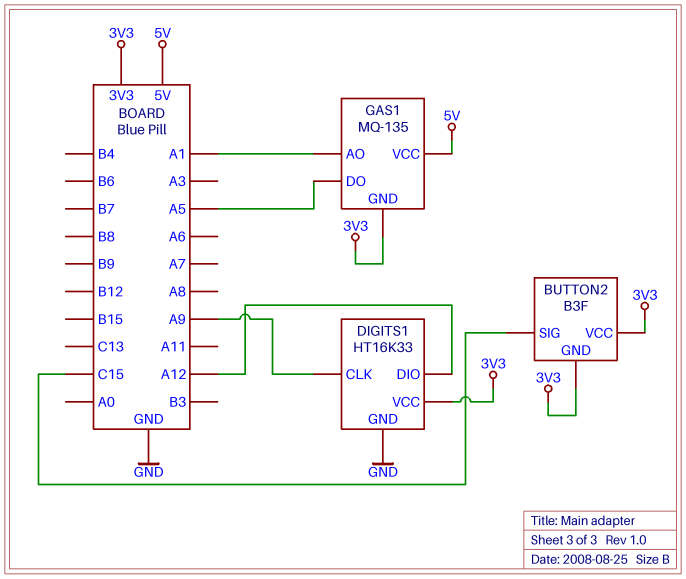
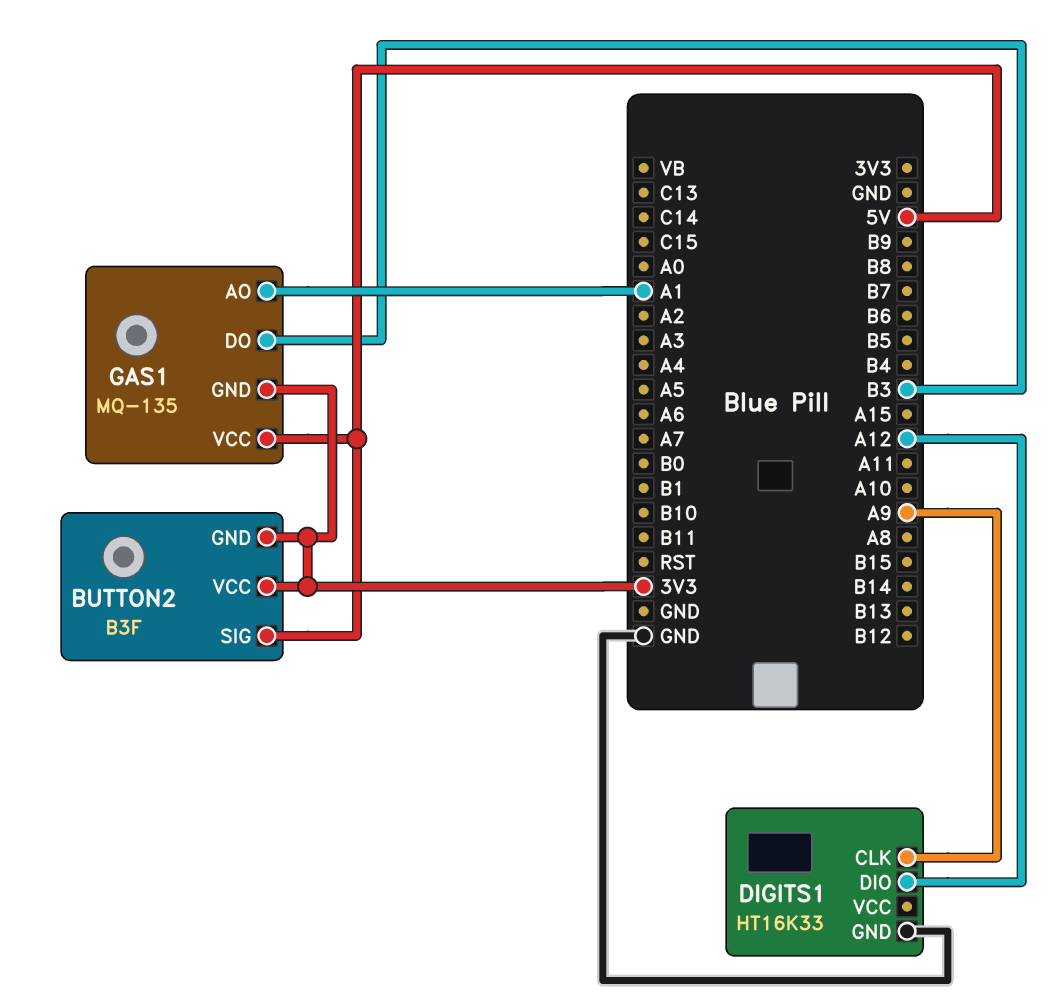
BUTTON2 pin SIG: C15 -> 5V
DIGITS1 pin VCC: 3V3 -> none
GAS1 pin DO: A5 -> B3

